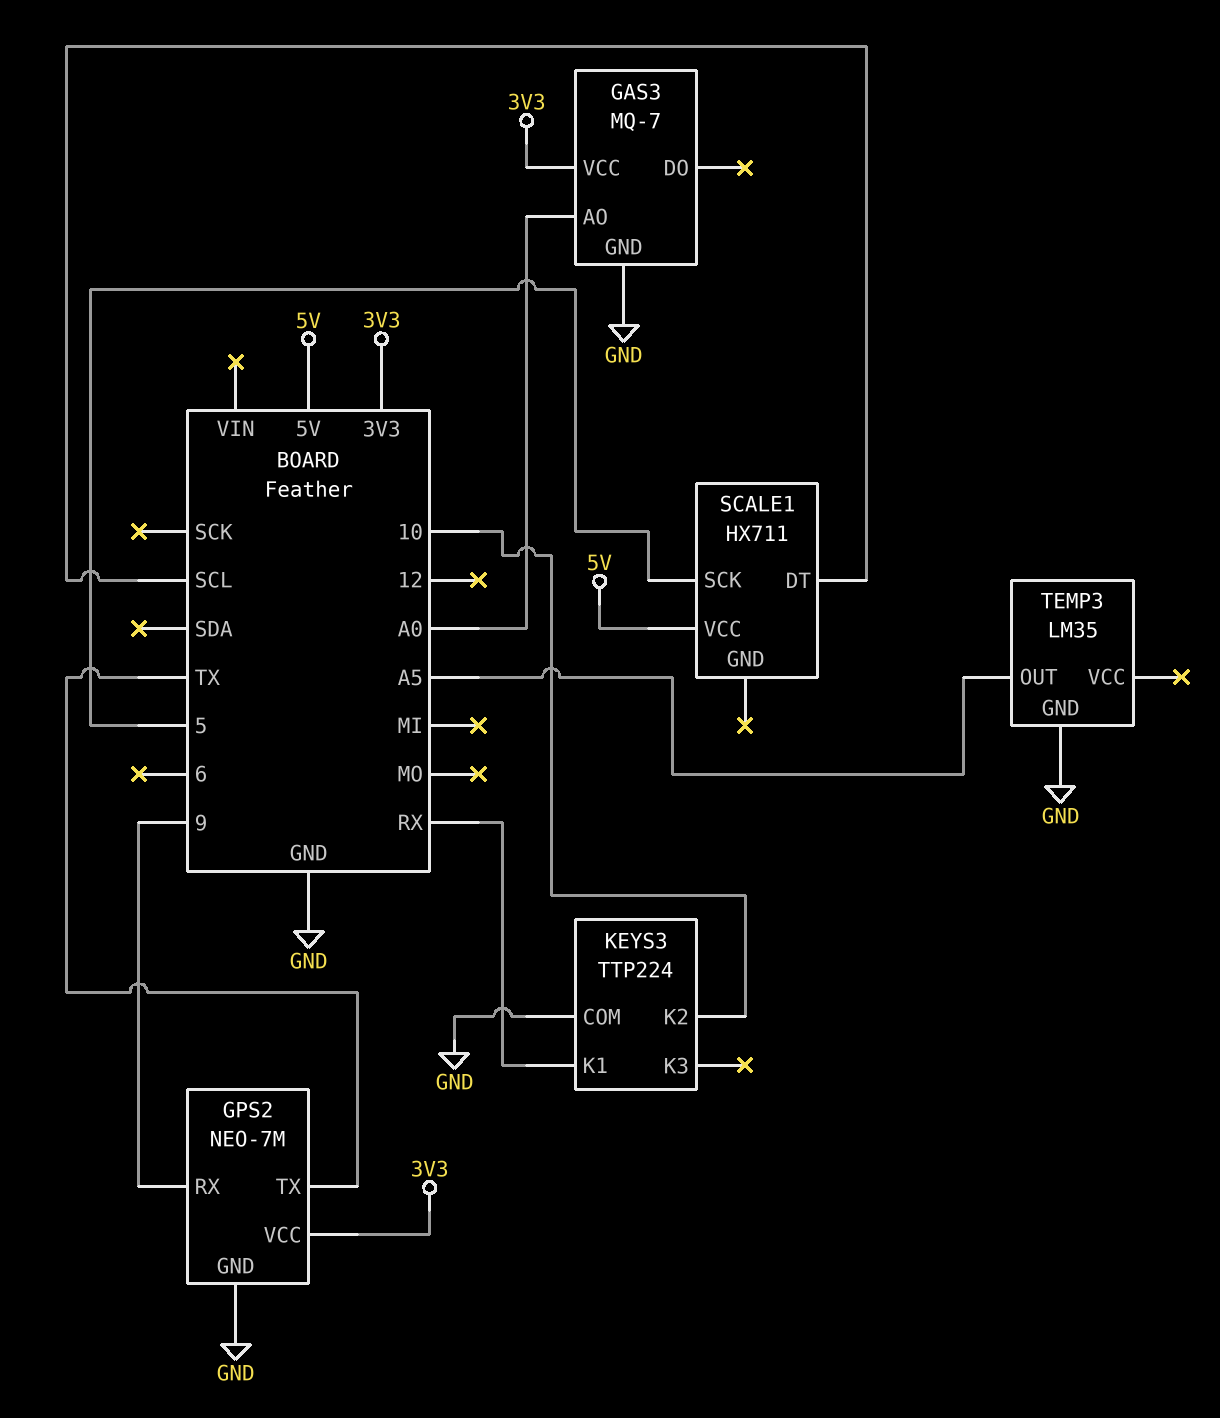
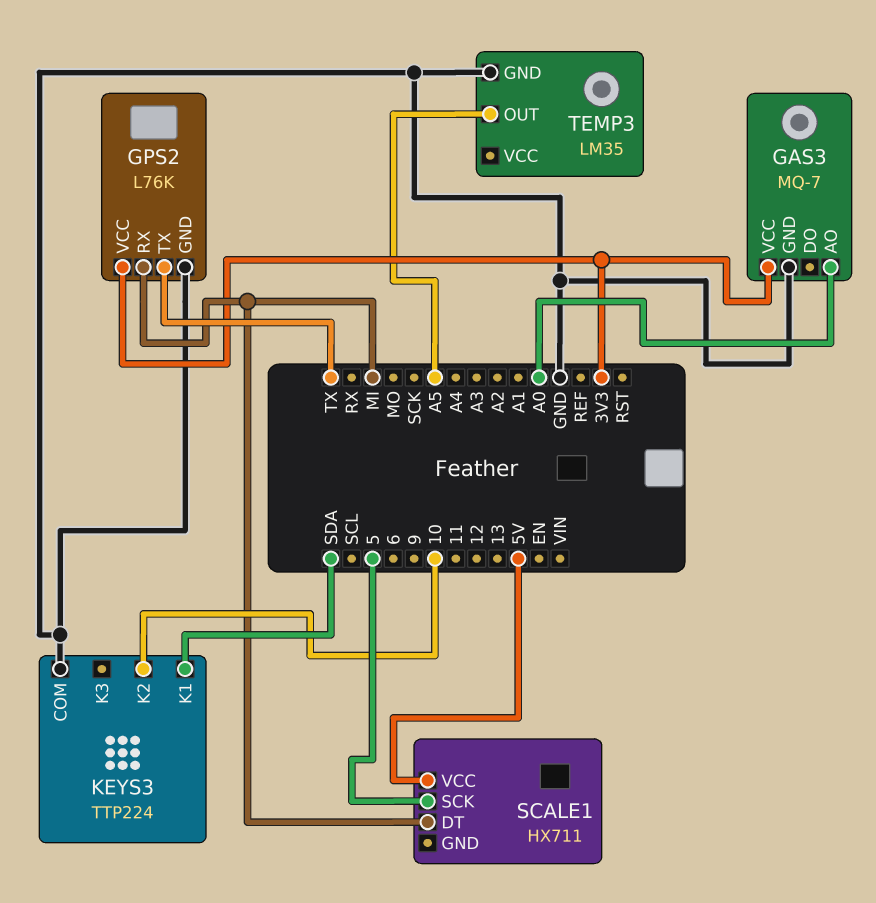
GPS2: NEO-7M -> L76K
GPS2 pin RX: 9 -> MI
KEYS3 pin K1: RX -> SDA
SCALE1 pin DT: SCL -> MI

